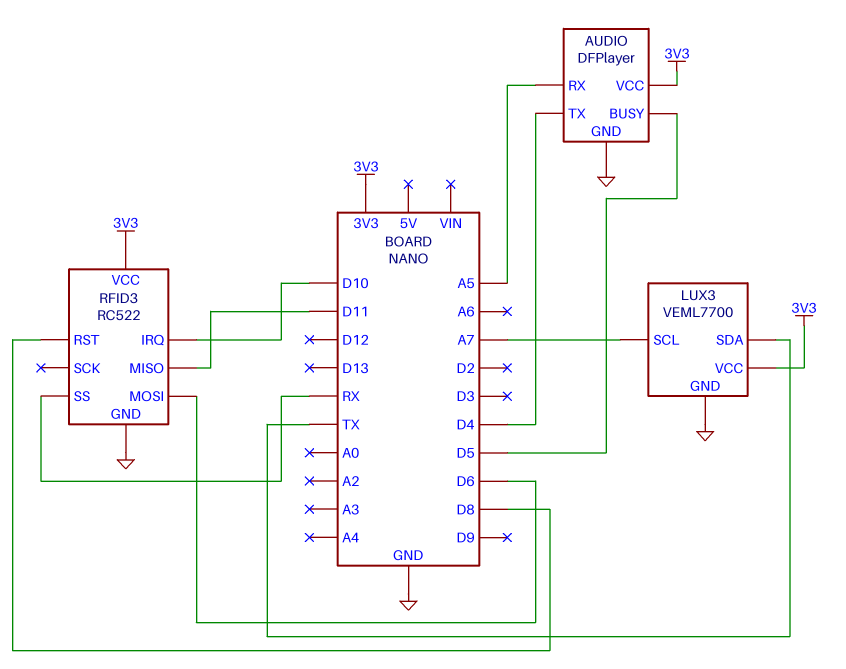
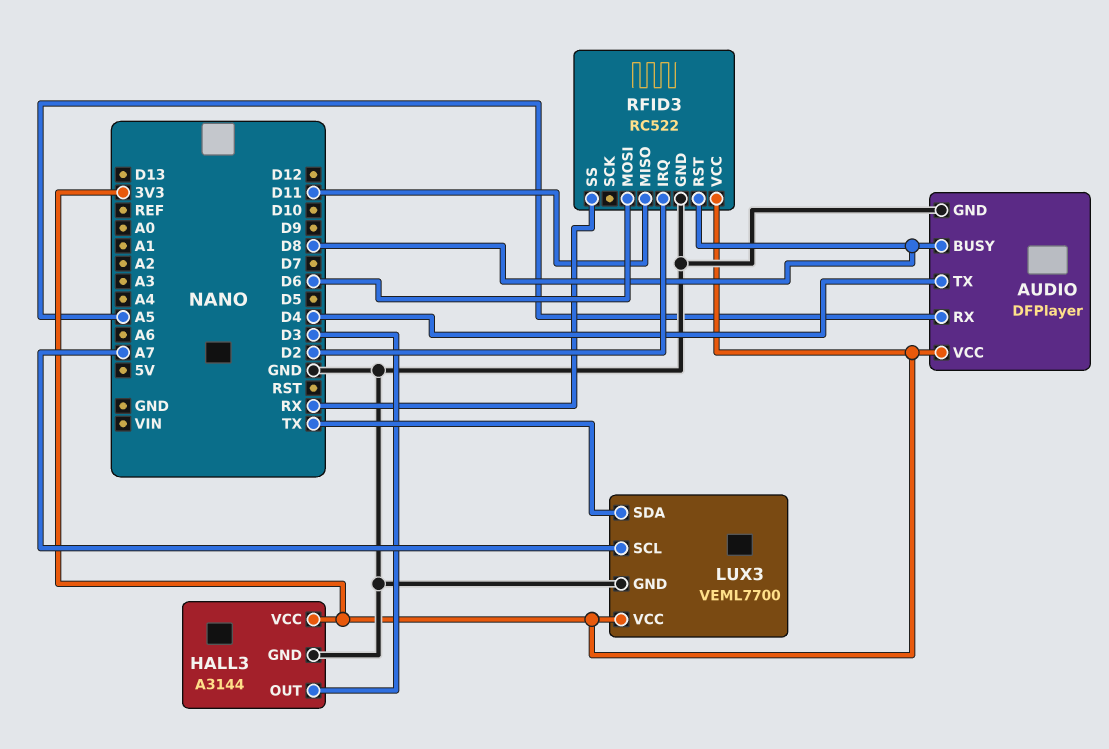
AUDIO pin BUSY: D5 -> D8
HALL3: none -> A3144
HALL3 pin GND: none -> GND
HALL3 pin OUT: none -> D3
HALL3 pin VCC: none -> 3V3
RFID3 pin IRQ: D10 -> D2

